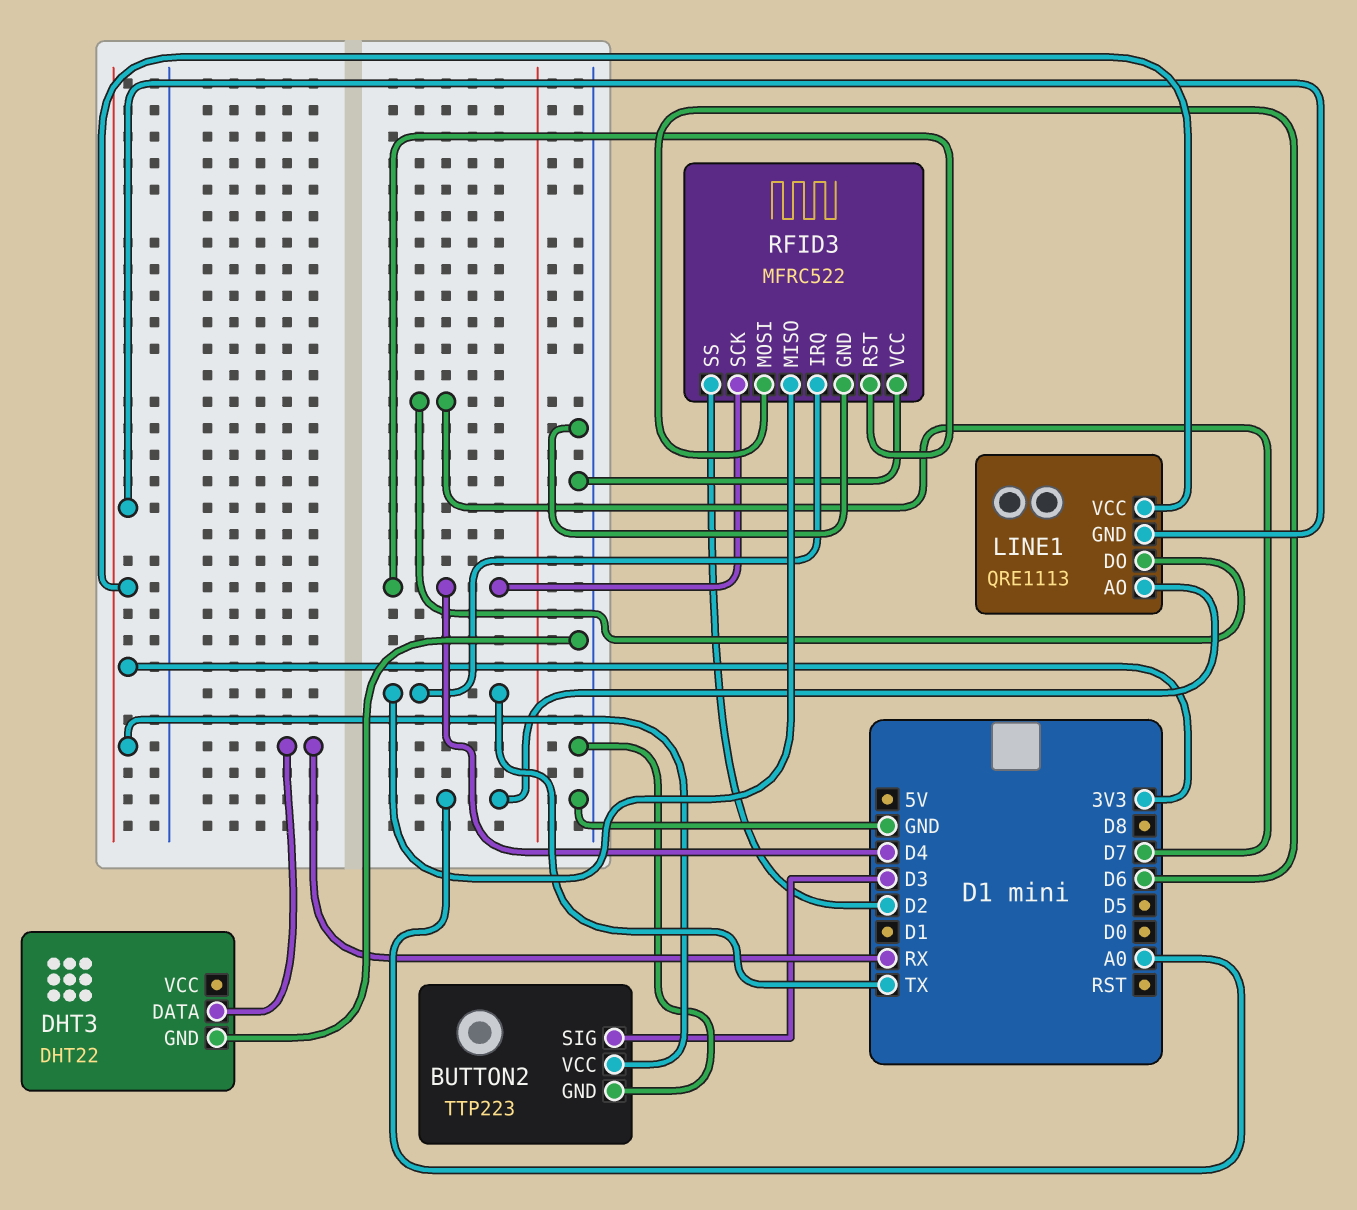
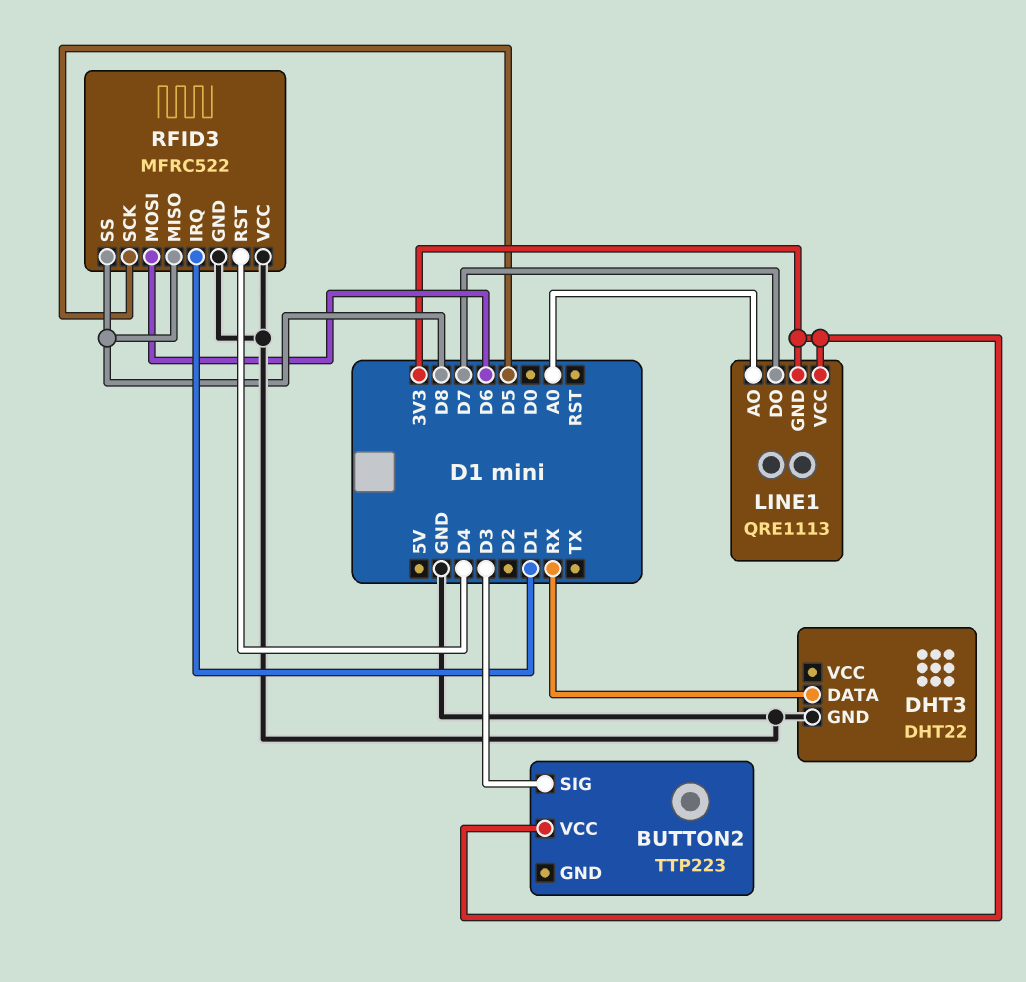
BUTTON2 pin GND: GND -> none
RFID3 pin IRQ: TX -> D1
RFID3 pin MISO: TX -> D8
RFID3 pin SCK: D4 -> D5
RFID3 pin SS: D2 -> D8

